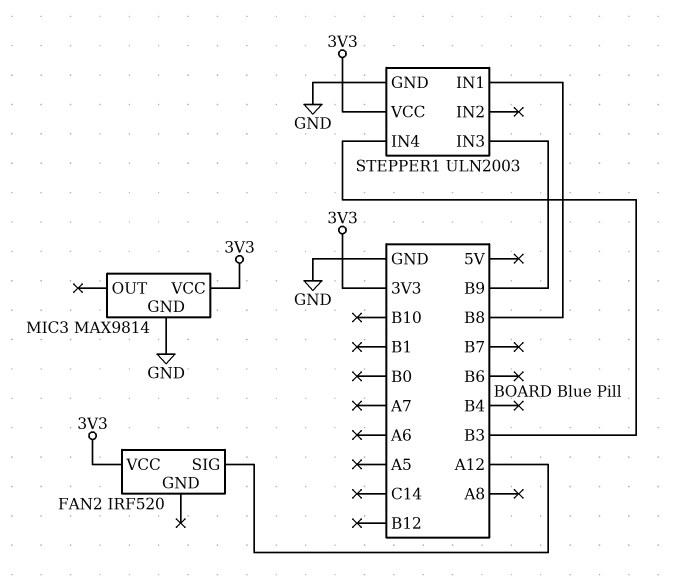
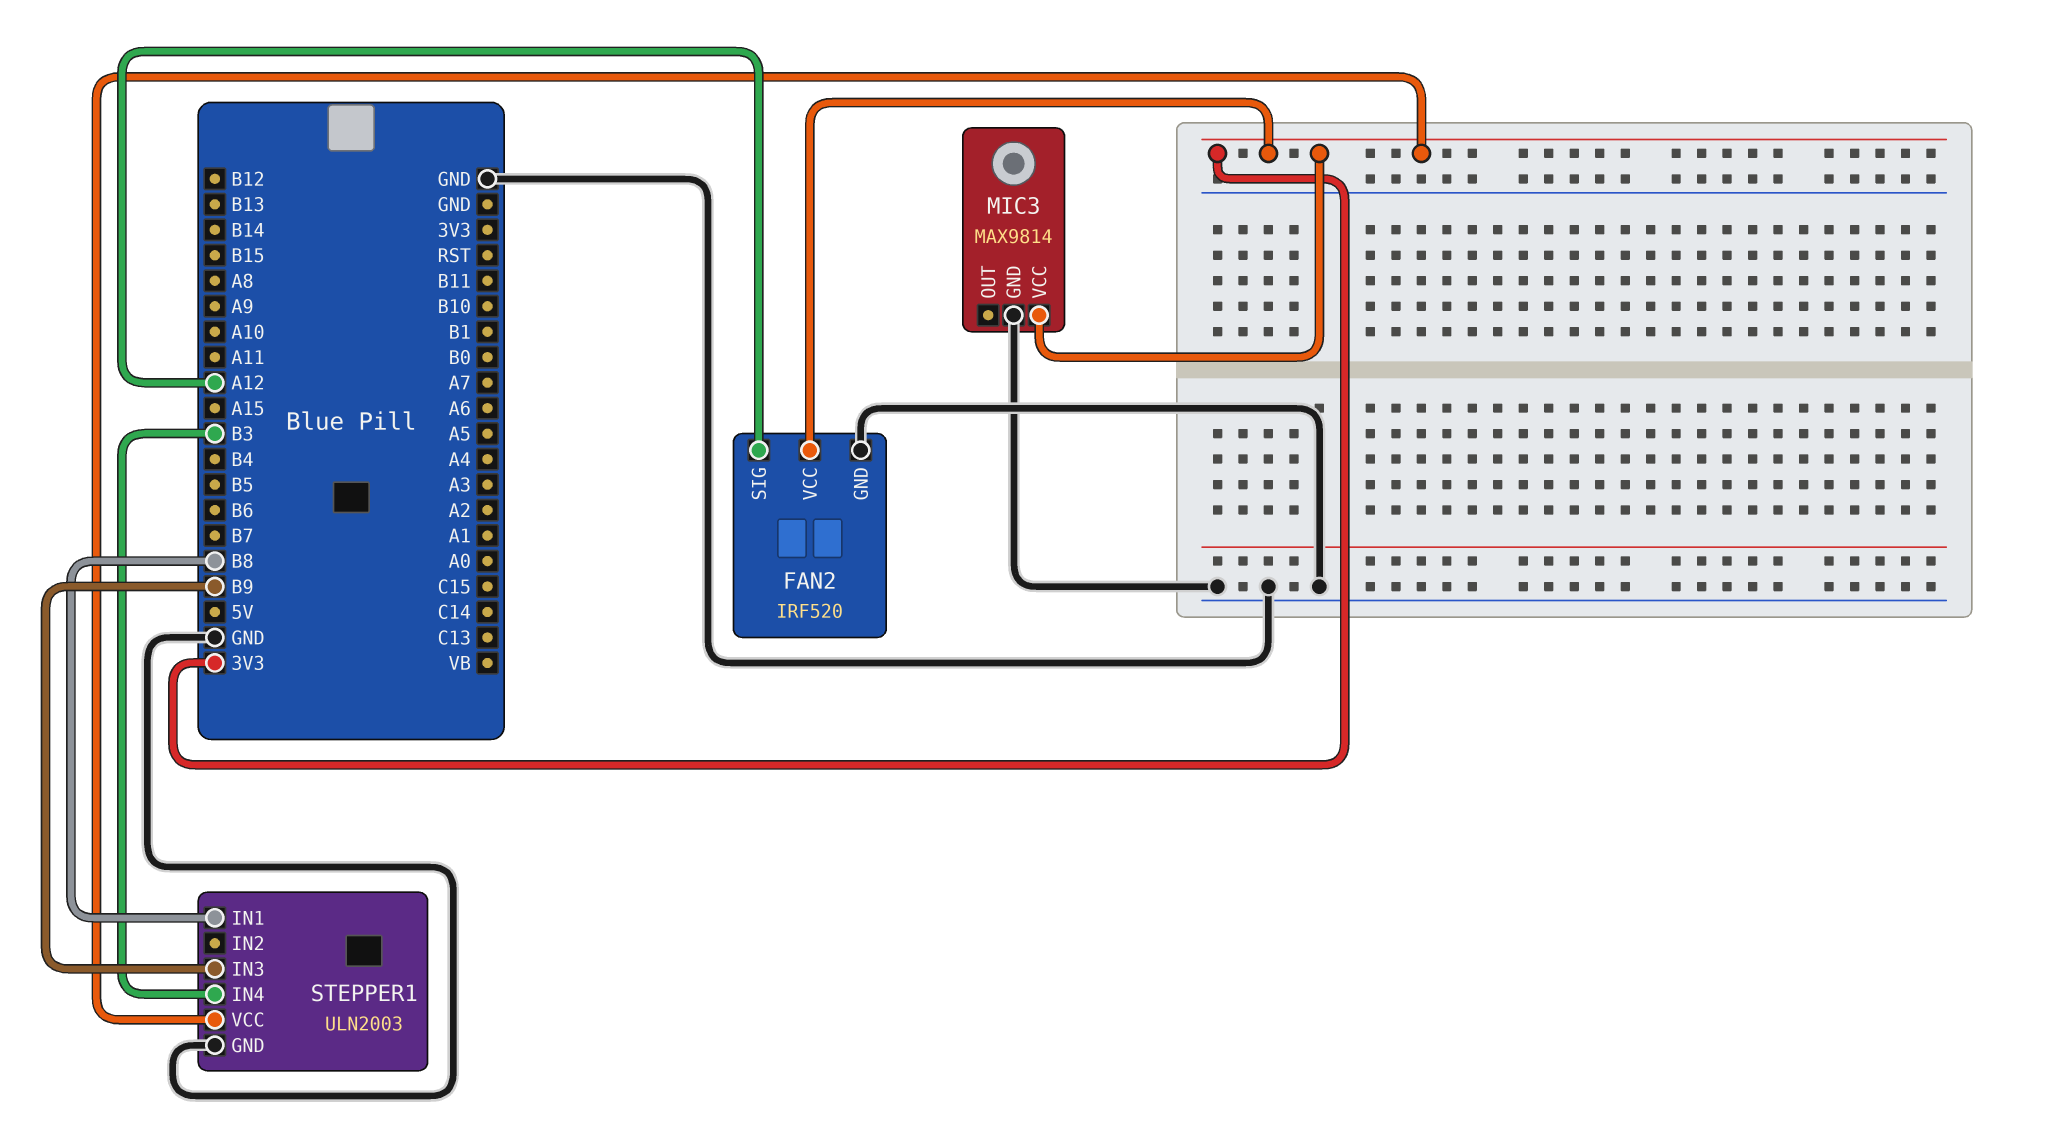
FAN2 pin GND: none -> GND

